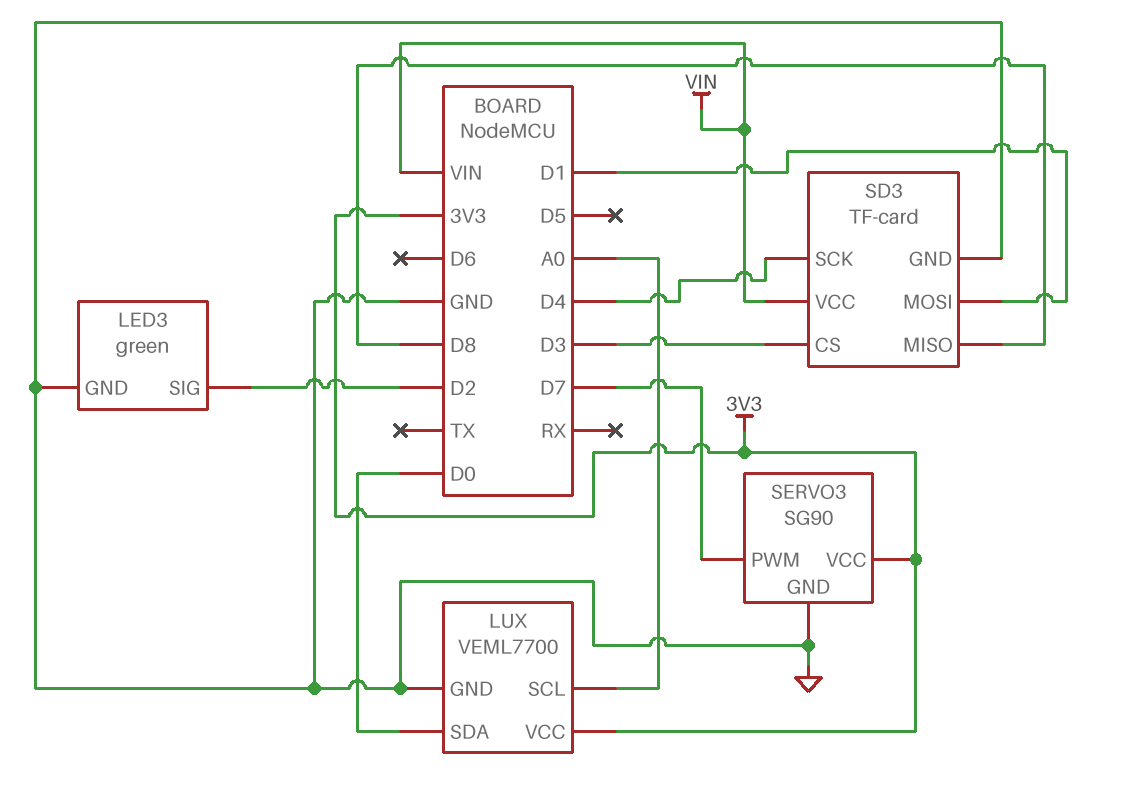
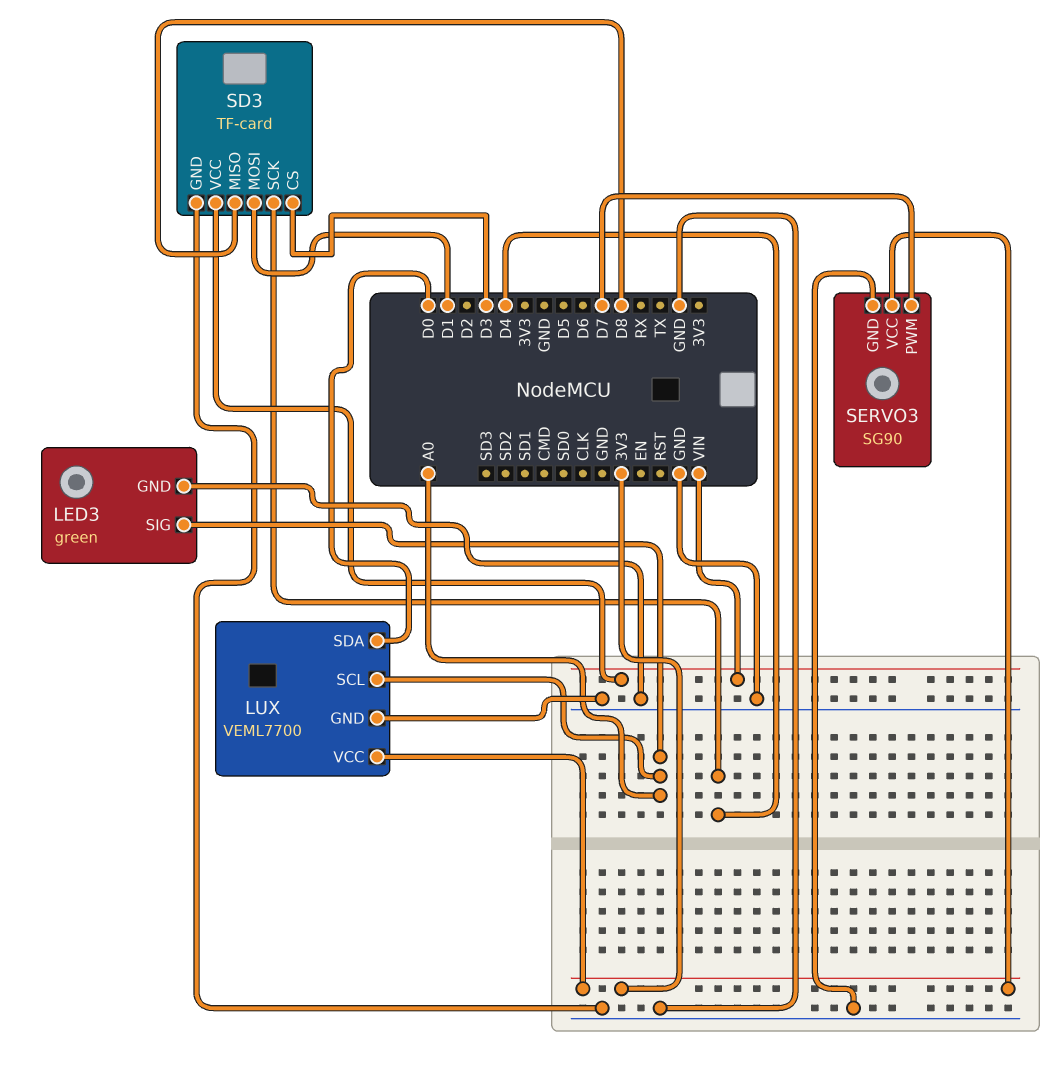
LED3 pin SIG: D2 -> A0

